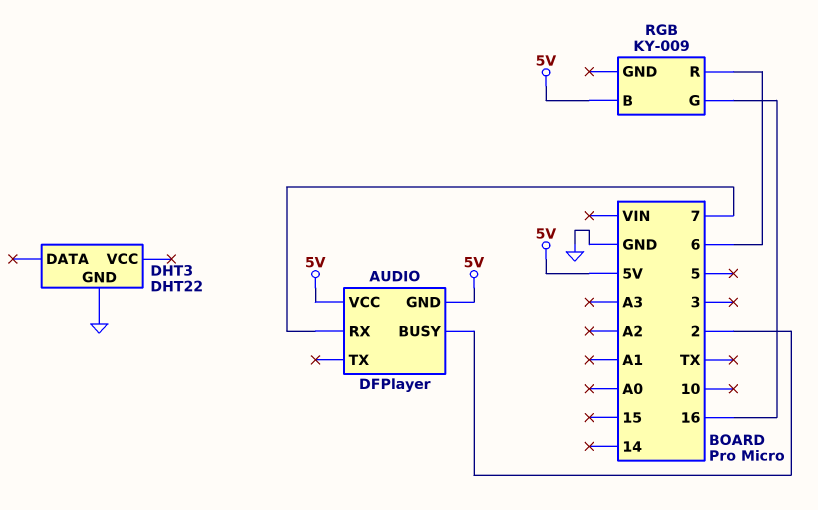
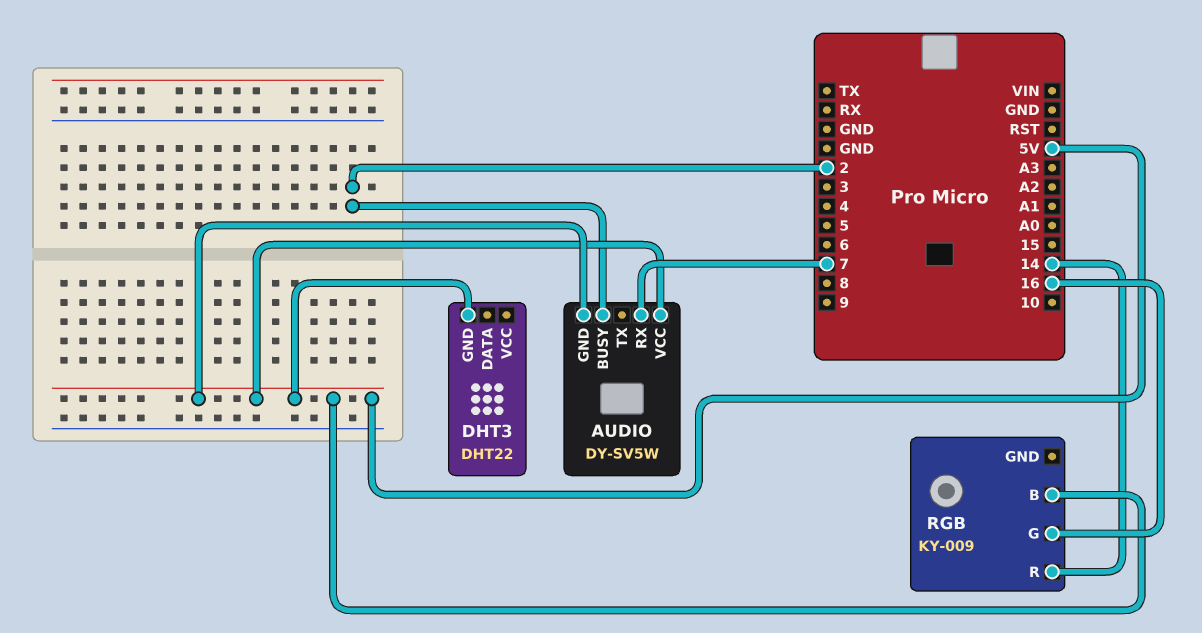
AUDIO: DFPlayer -> DY-SV5W
DHT3 pin GND: GND -> 5V
RGB pin R: 6 -> 14

